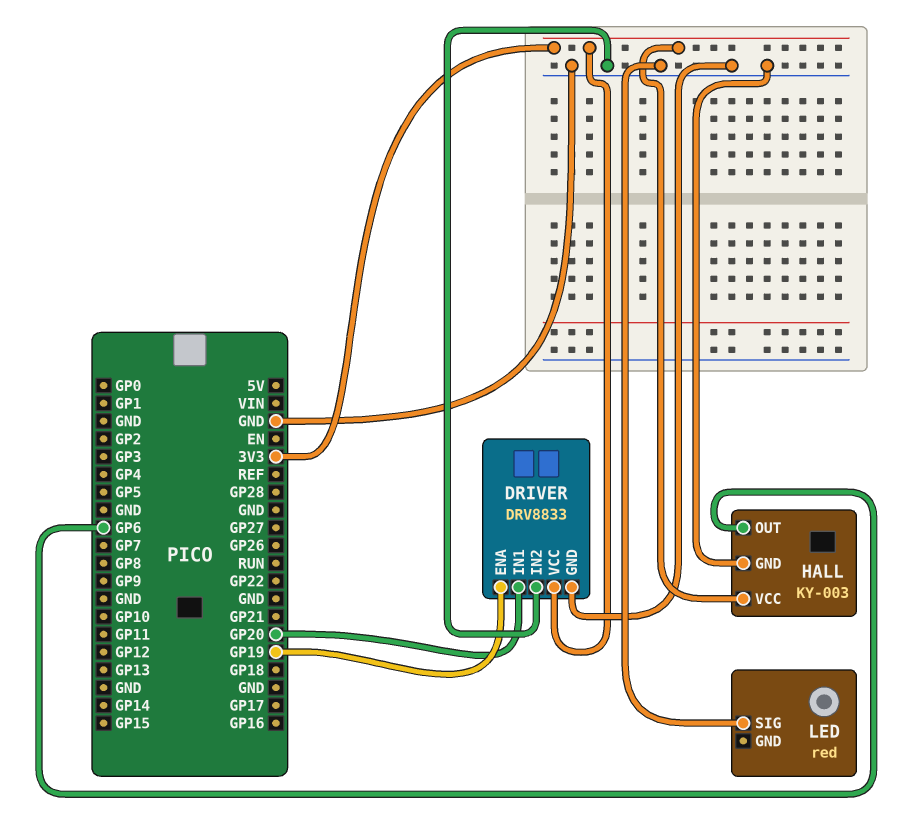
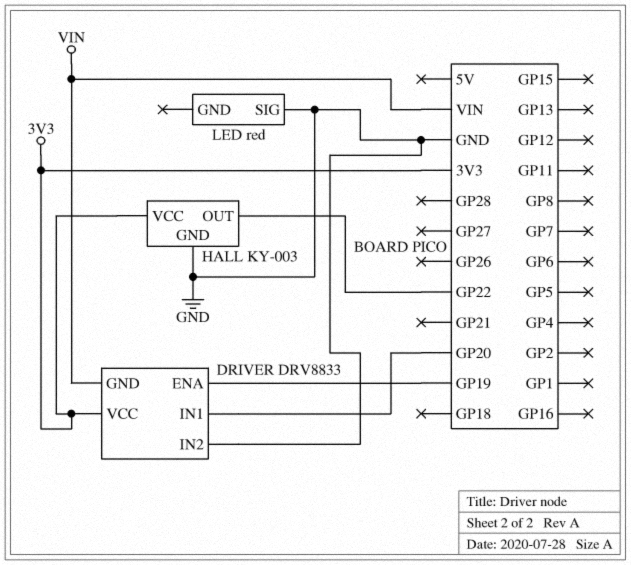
DRIVER pin GND: GND -> VIN
HALL pin OUT: GP6 -> GP22

